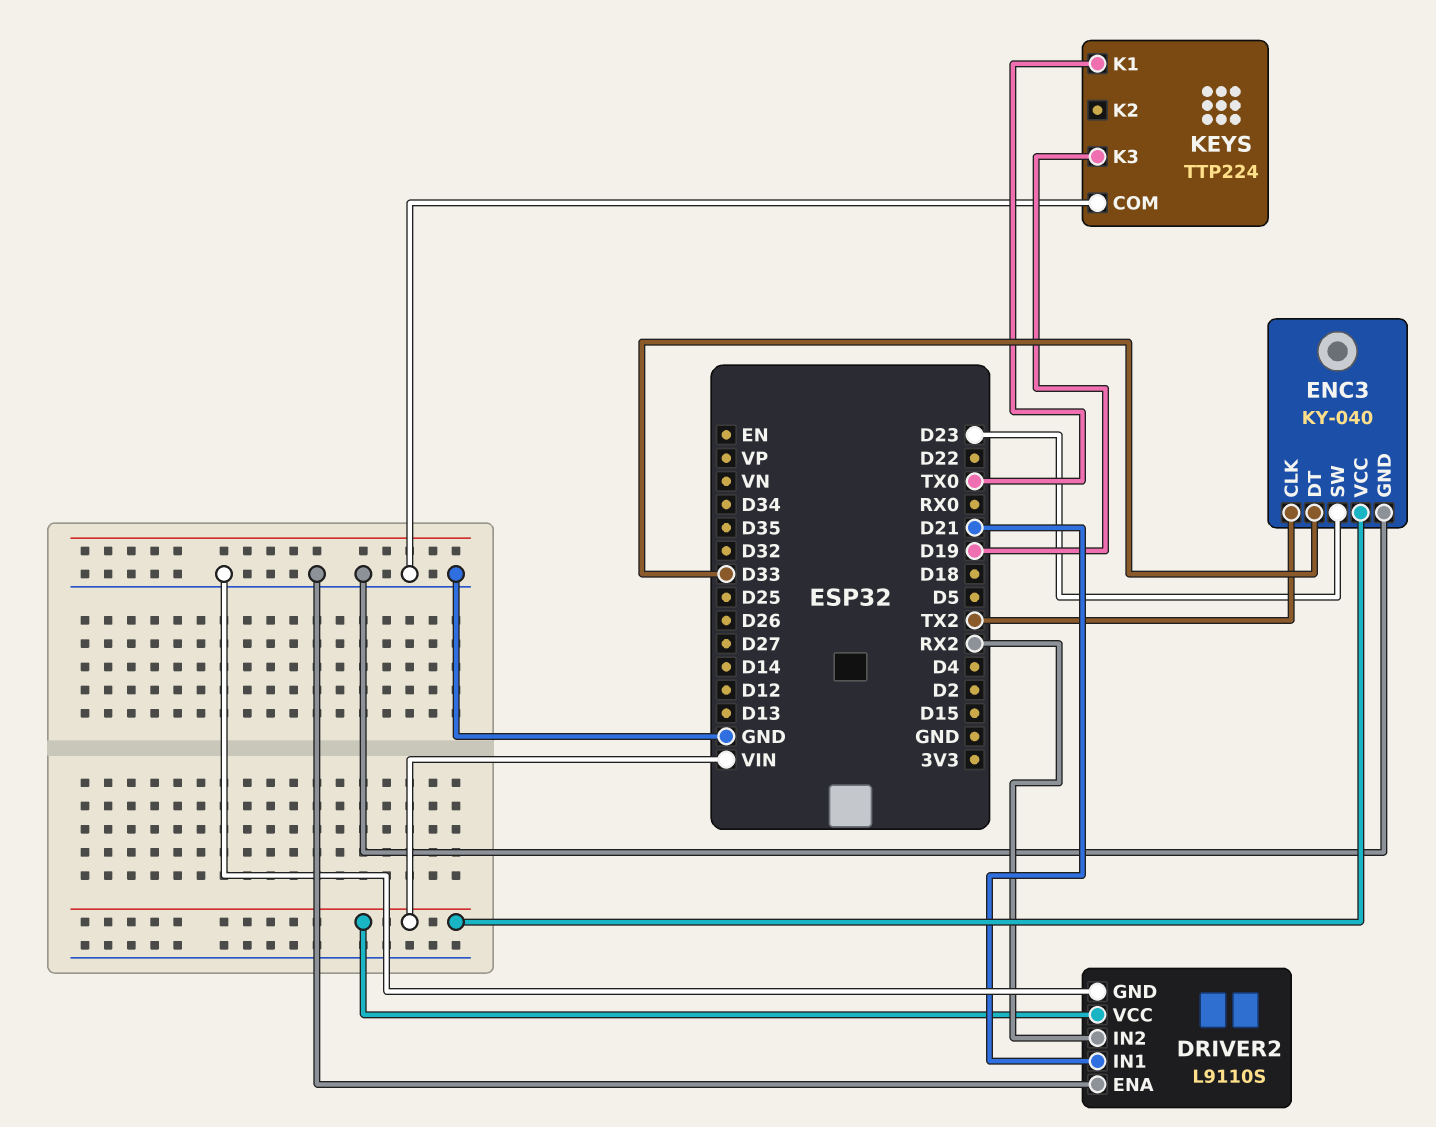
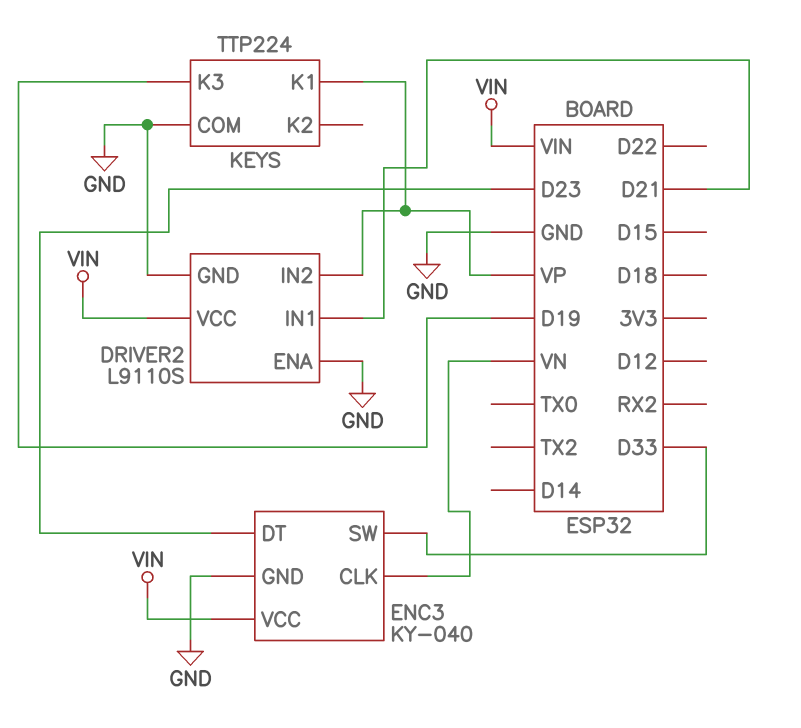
DRIVER2 pin IN2: RX2 -> VP
ENC3 pin CLK: TX2 -> VN
ENC3 pin DT: D33 -> D23
ENC3 pin SW: D23 -> D33
KEYS pin K1: TX0 -> VP

